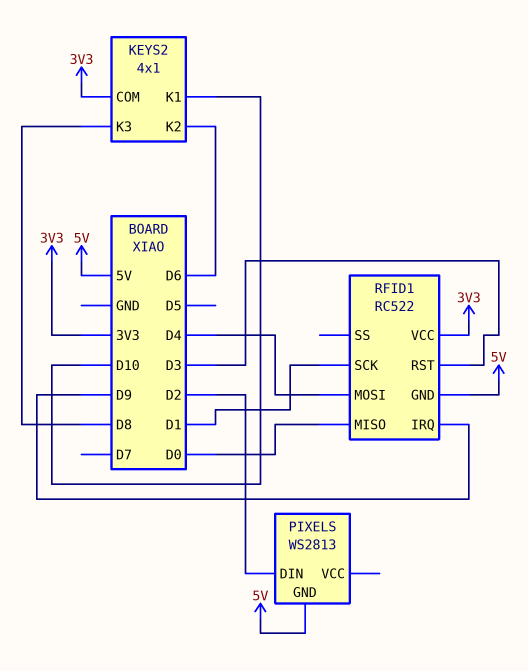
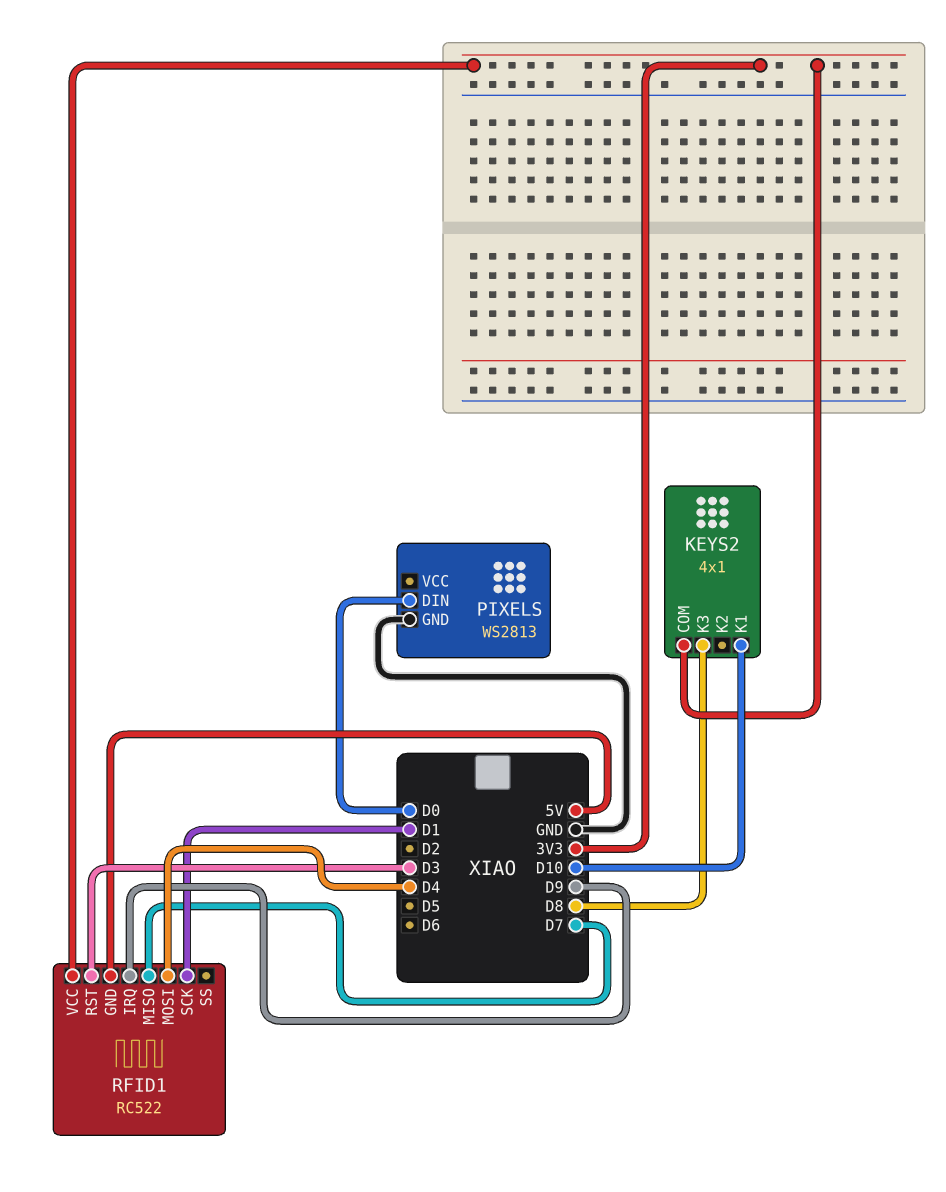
KEYS2 pin K2: D6 -> none
PIXELS pin DIN: D2 -> D0
PIXELS pin GND: 5V -> GND
RFID1 pin MISO: D0 -> D7

